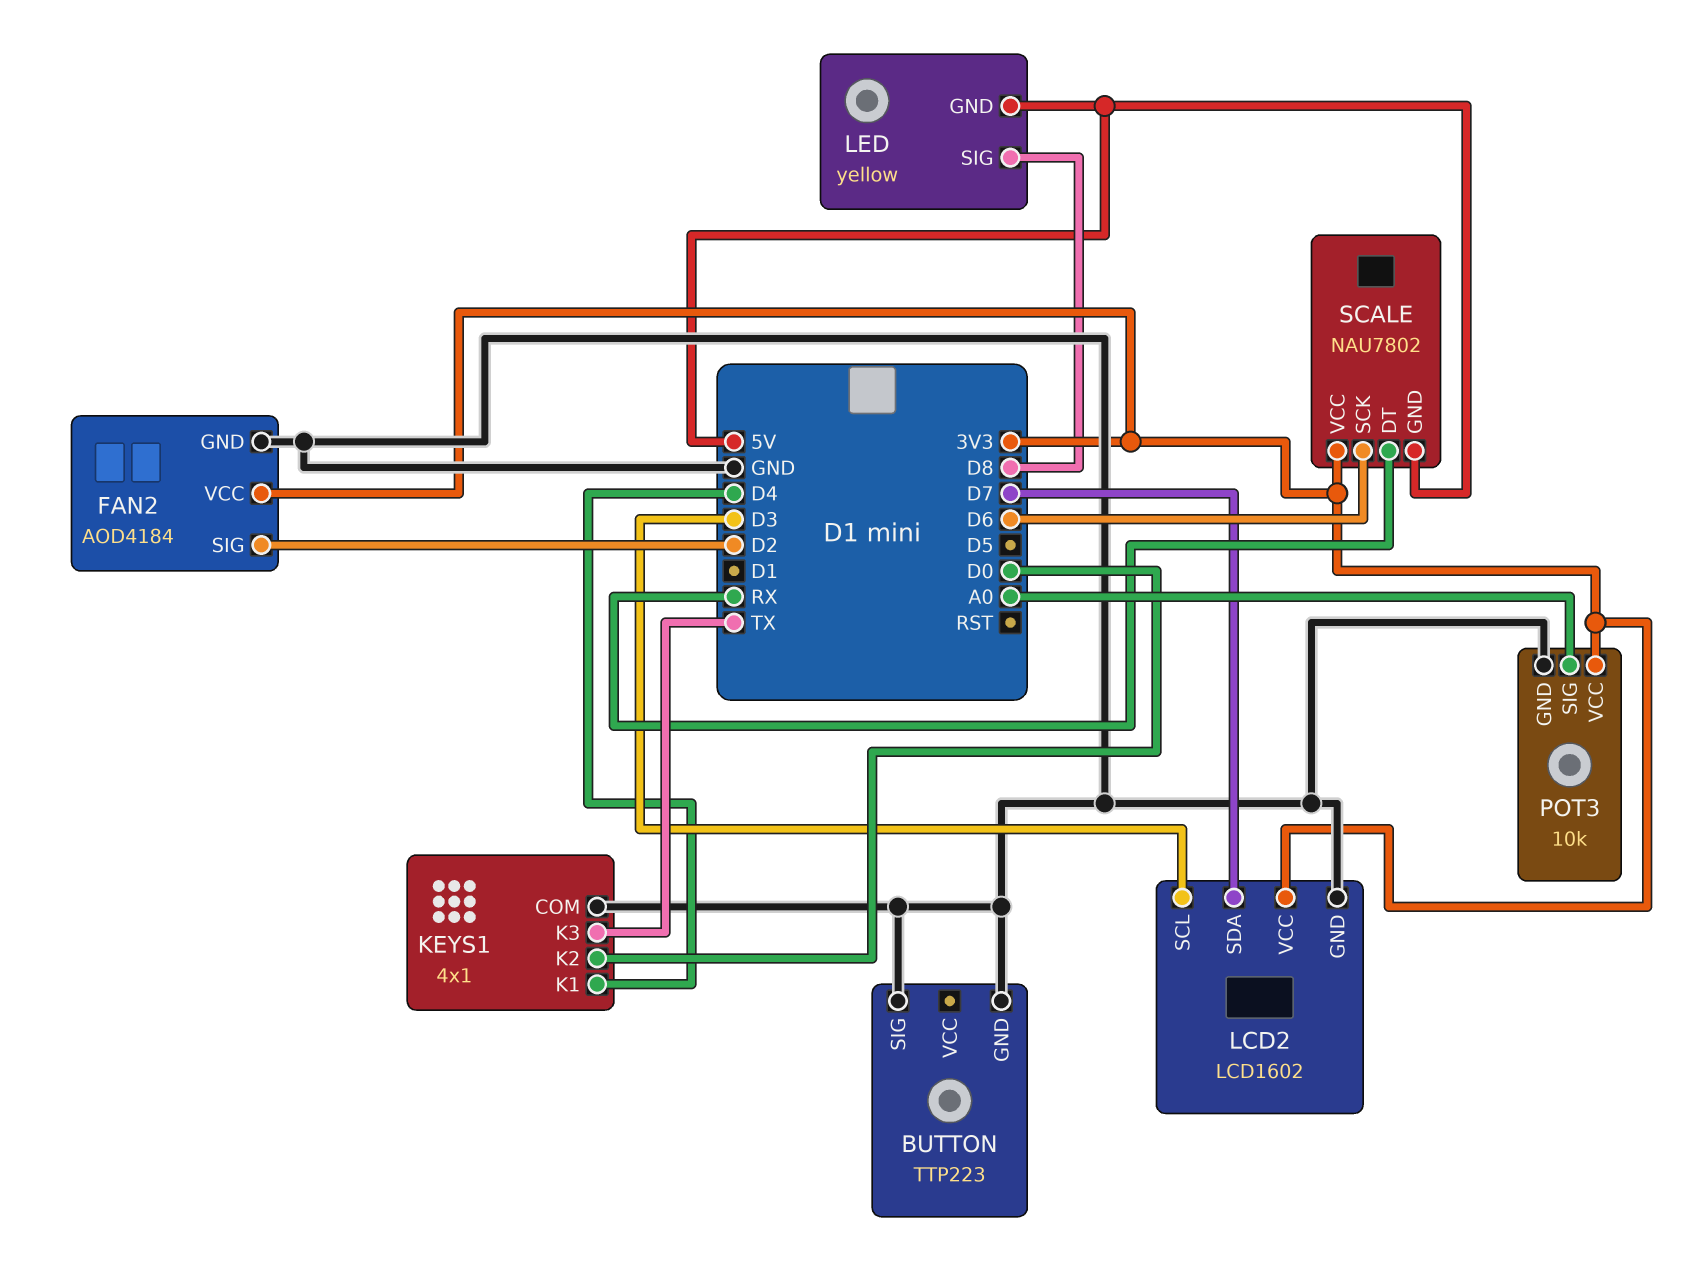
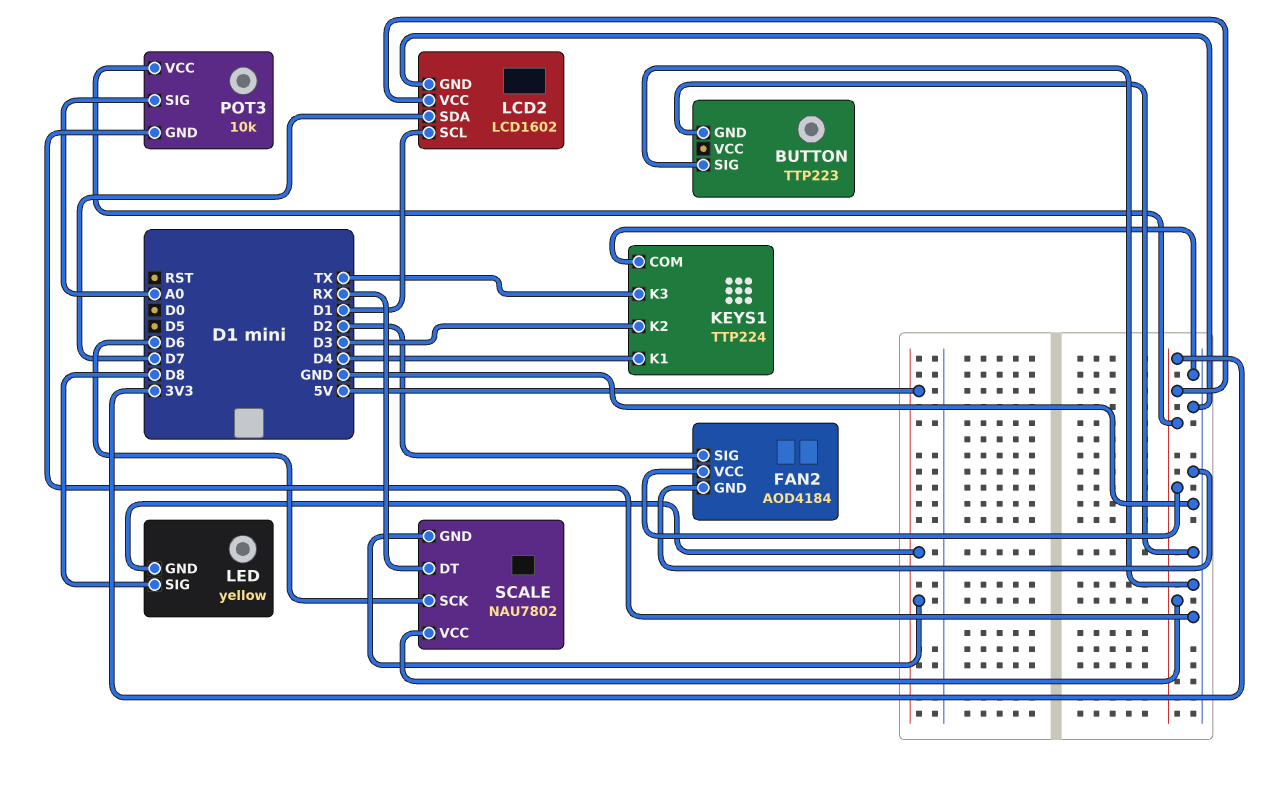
KEYS1: 4x1 -> TTP224
KEYS1 pin K2: D0 -> D3
LCD2 pin SCL: D3 -> D1

